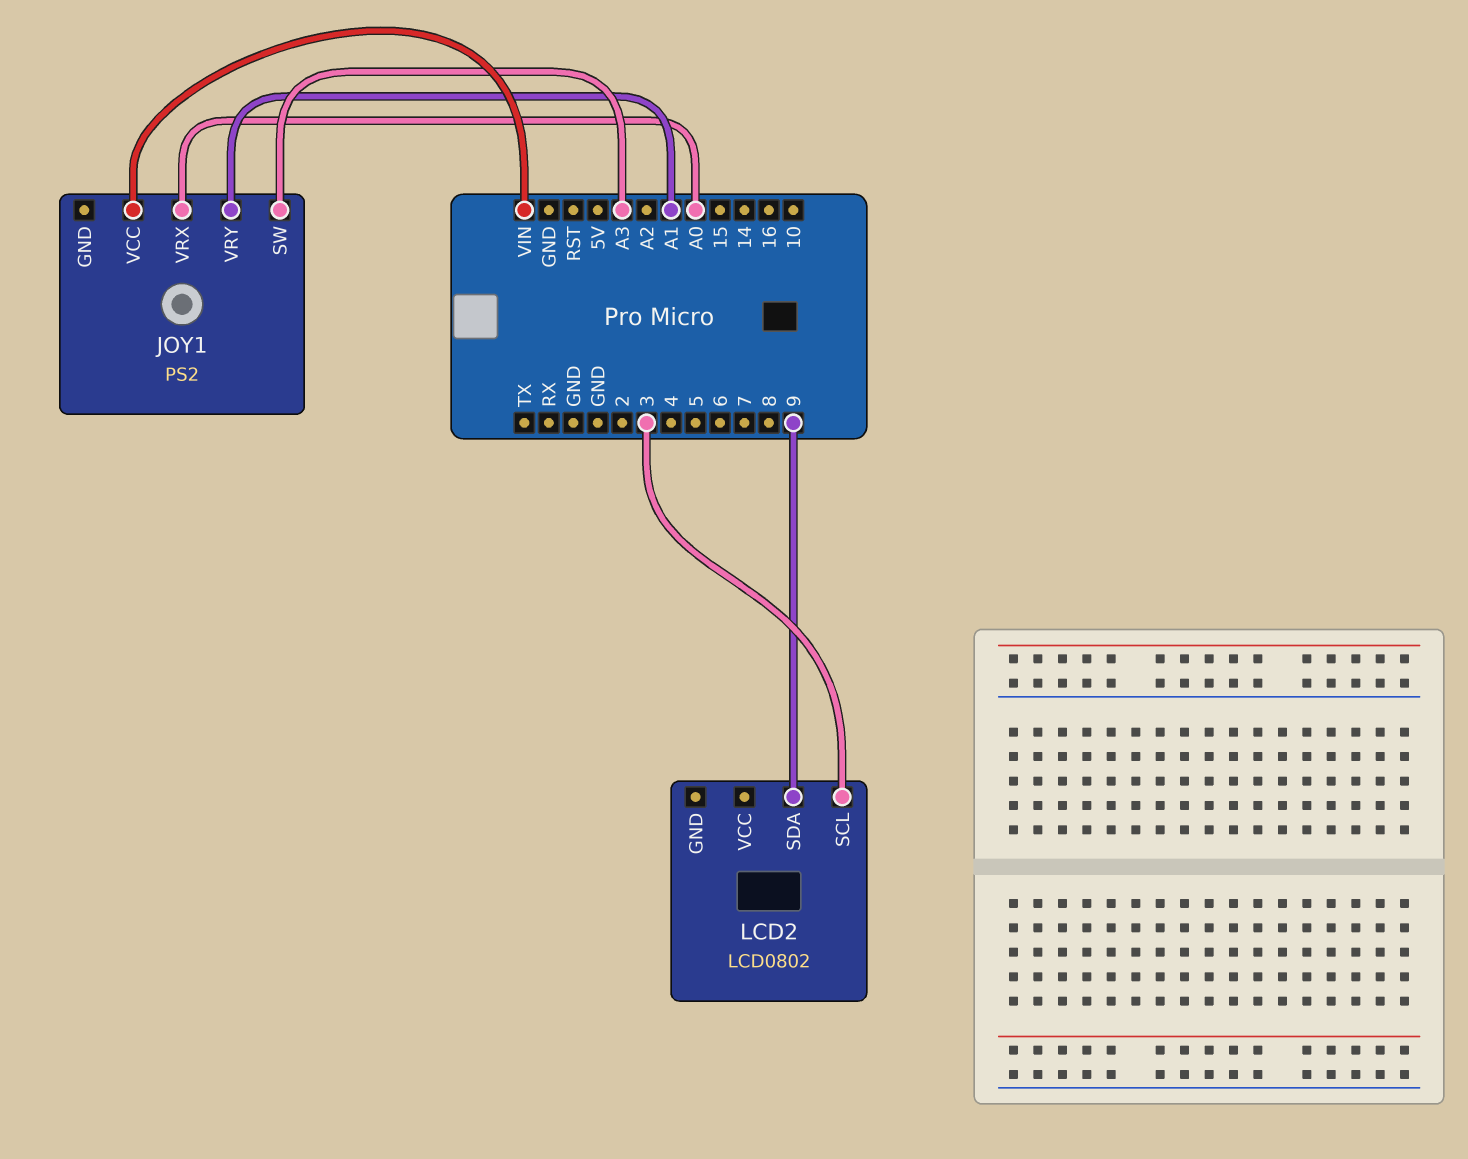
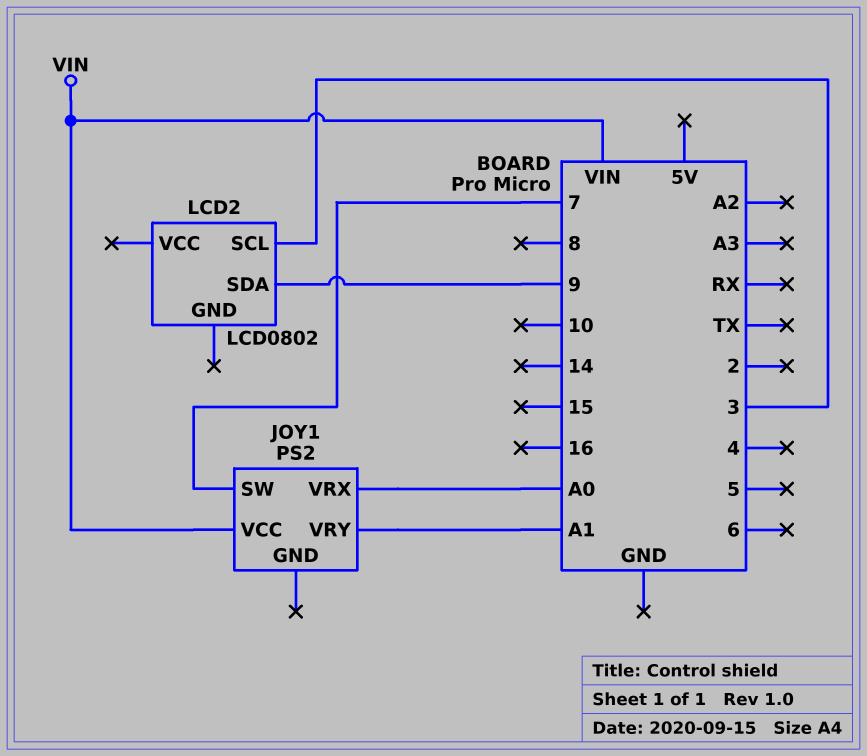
JOY1 pin SW: A3 -> 7

